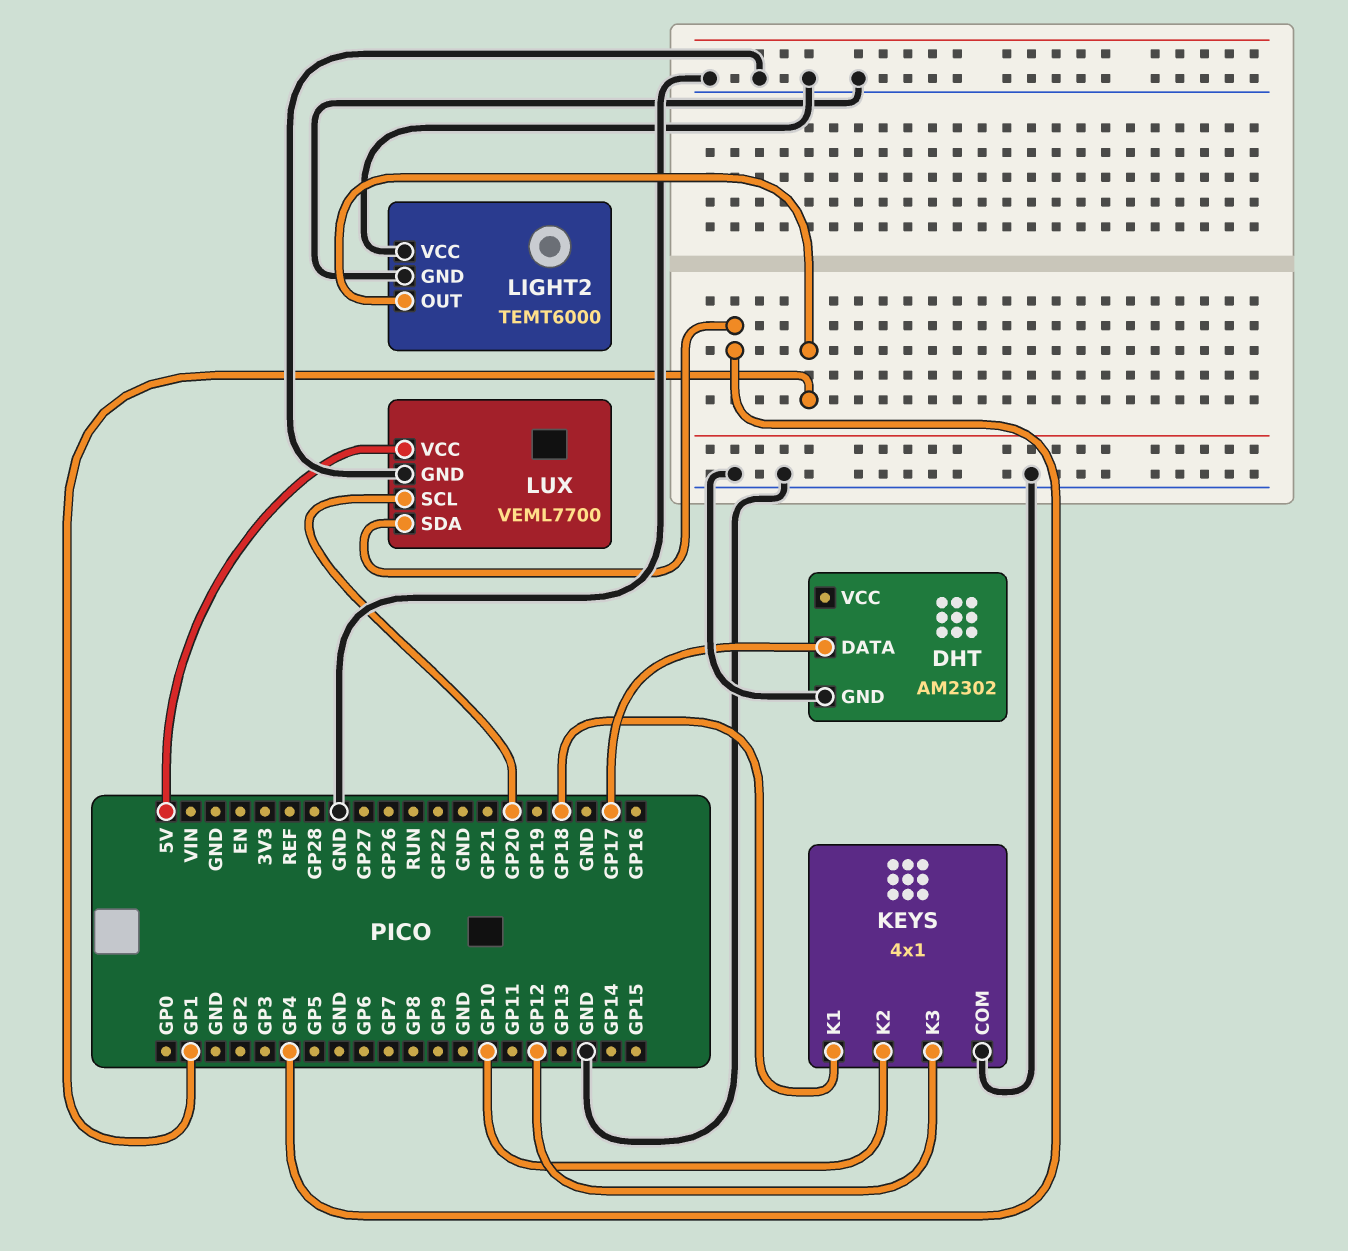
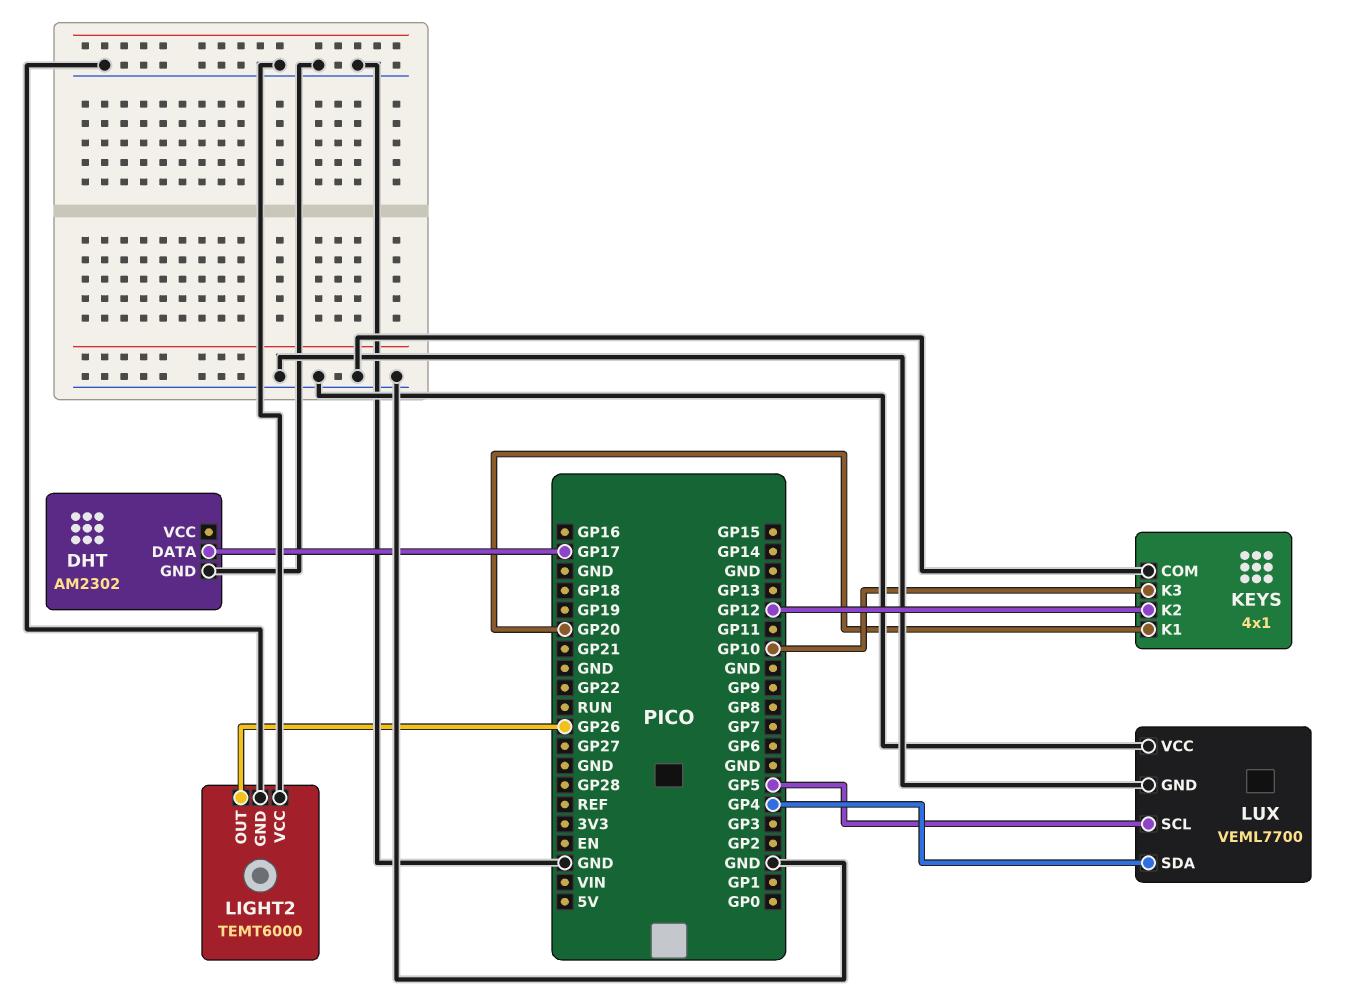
KEYS pin K1: GP18 -> GP20
KEYS pin K2: GP10 -> GP12
KEYS pin K3: GP12 -> GP10
LIGHT2 pin OUT: GP1 -> GP26
LUX pin SCL: GP20 -> GP5
LUX pin VCC: 5V -> GND

